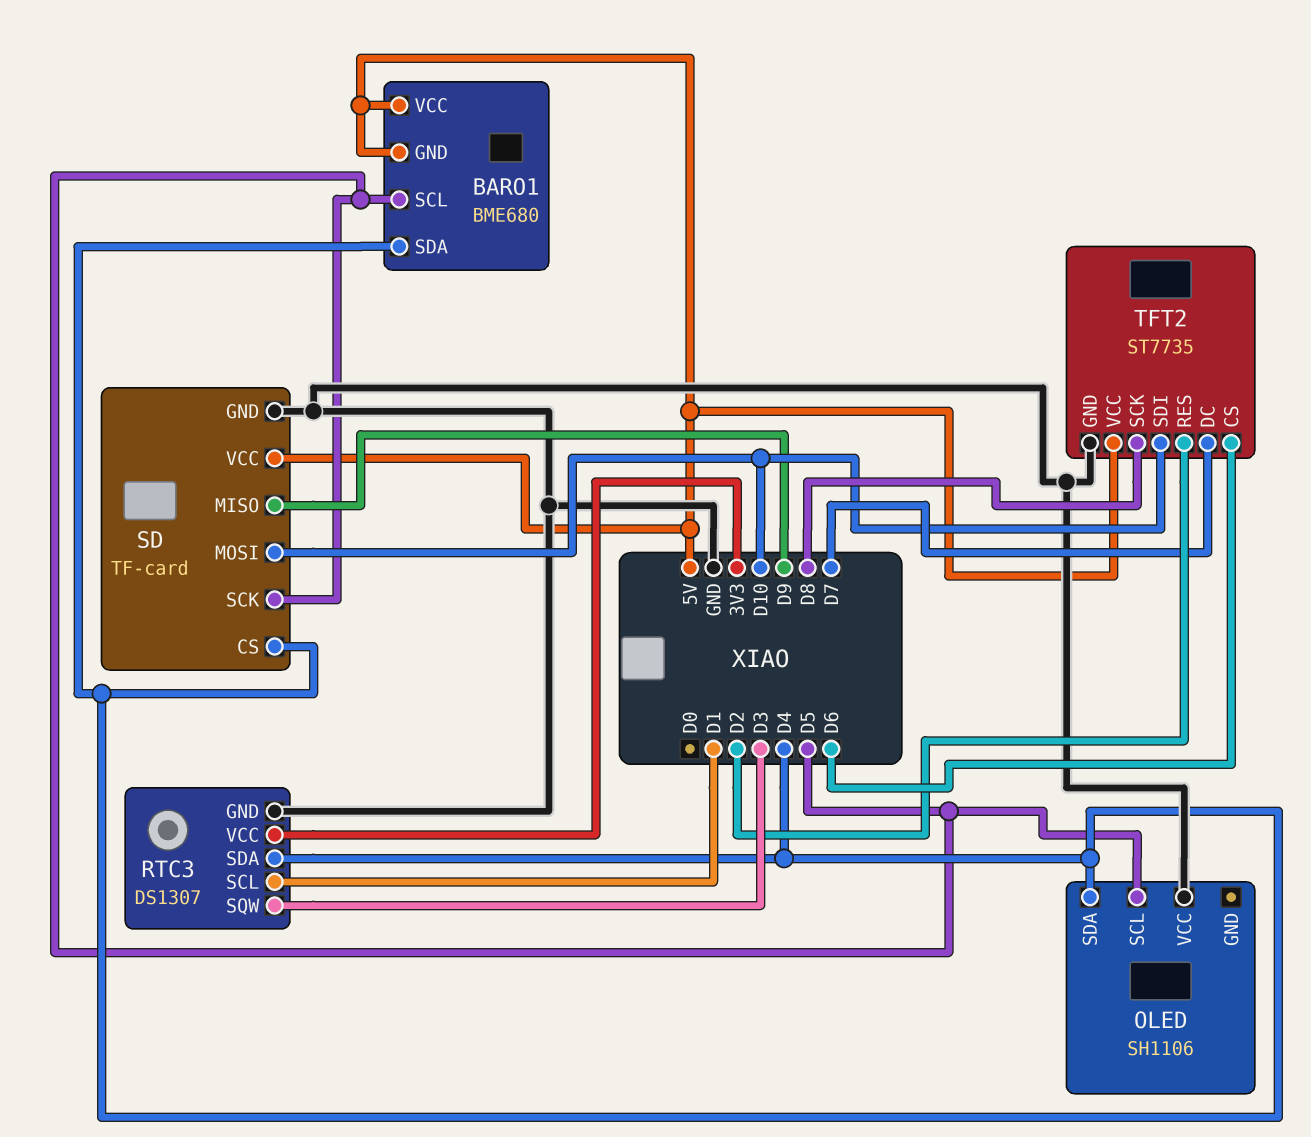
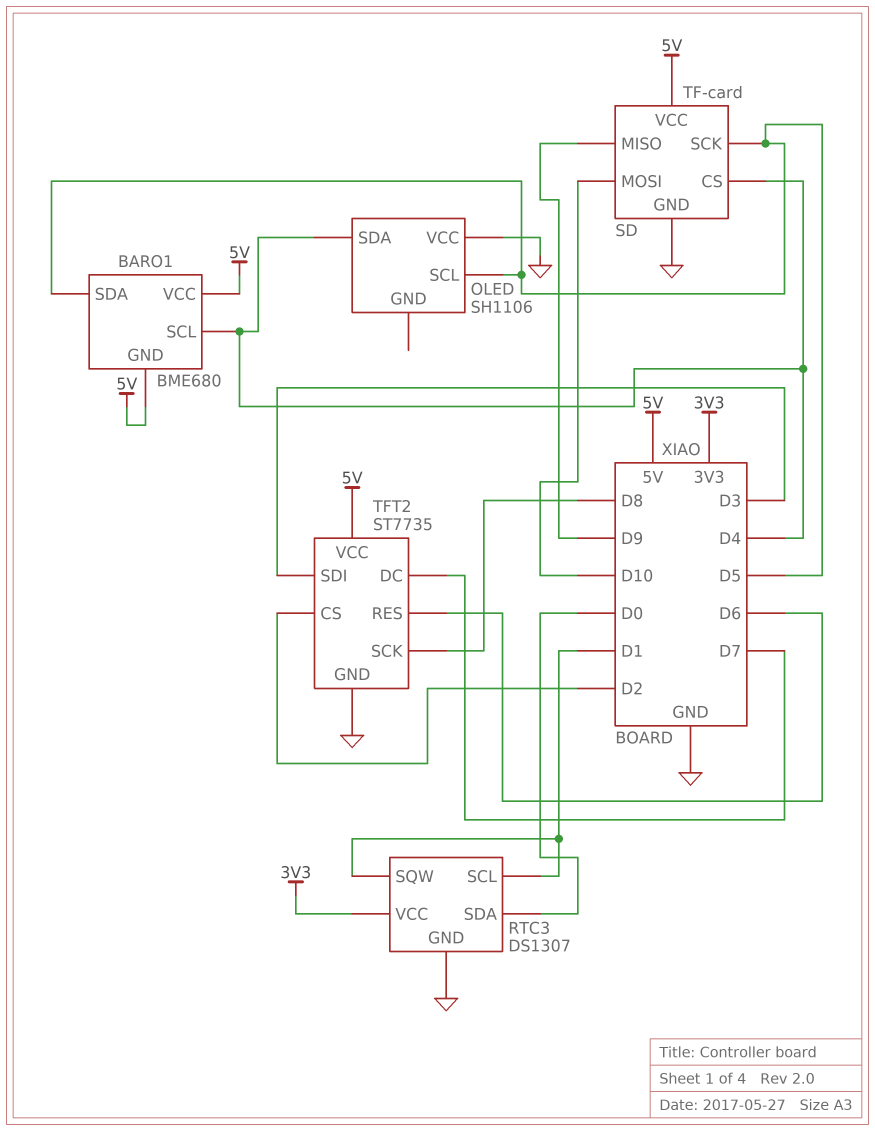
BARO1 pin SCL: D5 -> D4
BARO1 pin SDA: D4 -> D5
RTC3 pin SDA: D4 -> D0
RTC3 pin SQW: D3 -> D1
TFT2 pin CS: D6 -> D2
TFT2 pin RES: D2 -> D6
TFT2 pin SDI: D10 -> D3

